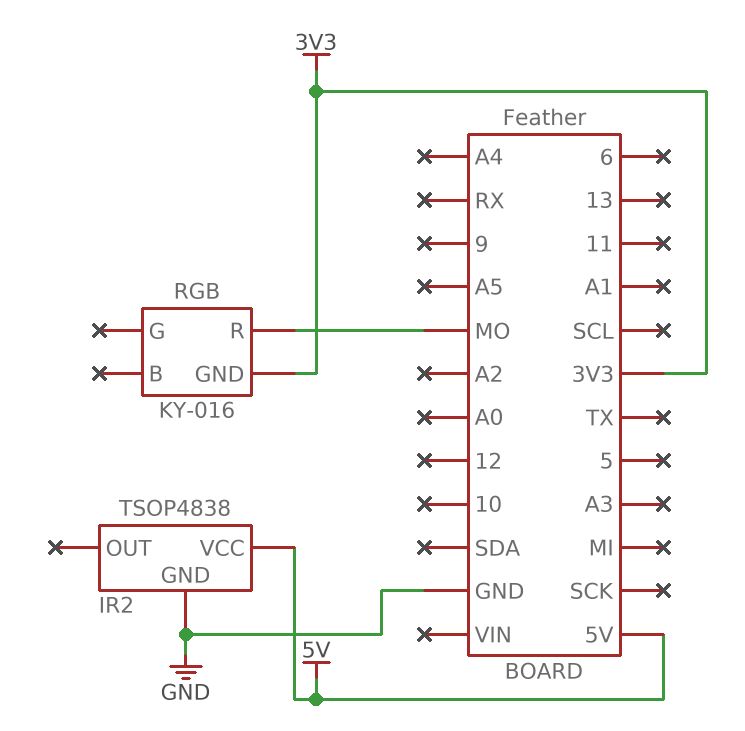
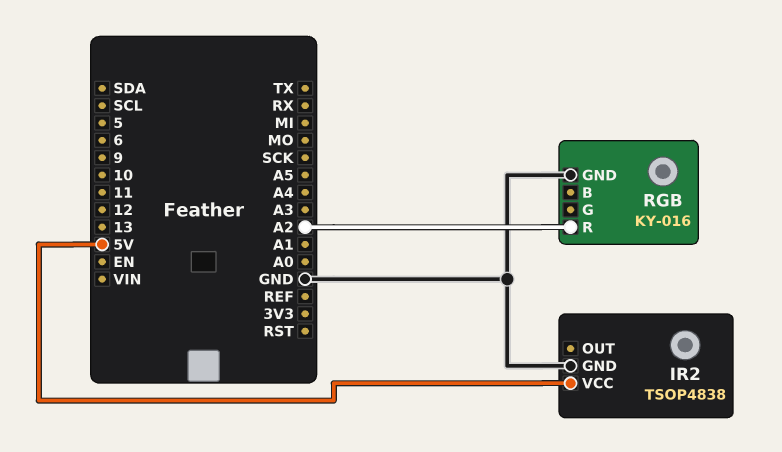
RGB pin GND: 3V3 -> GND
RGB pin R: MO -> A2

